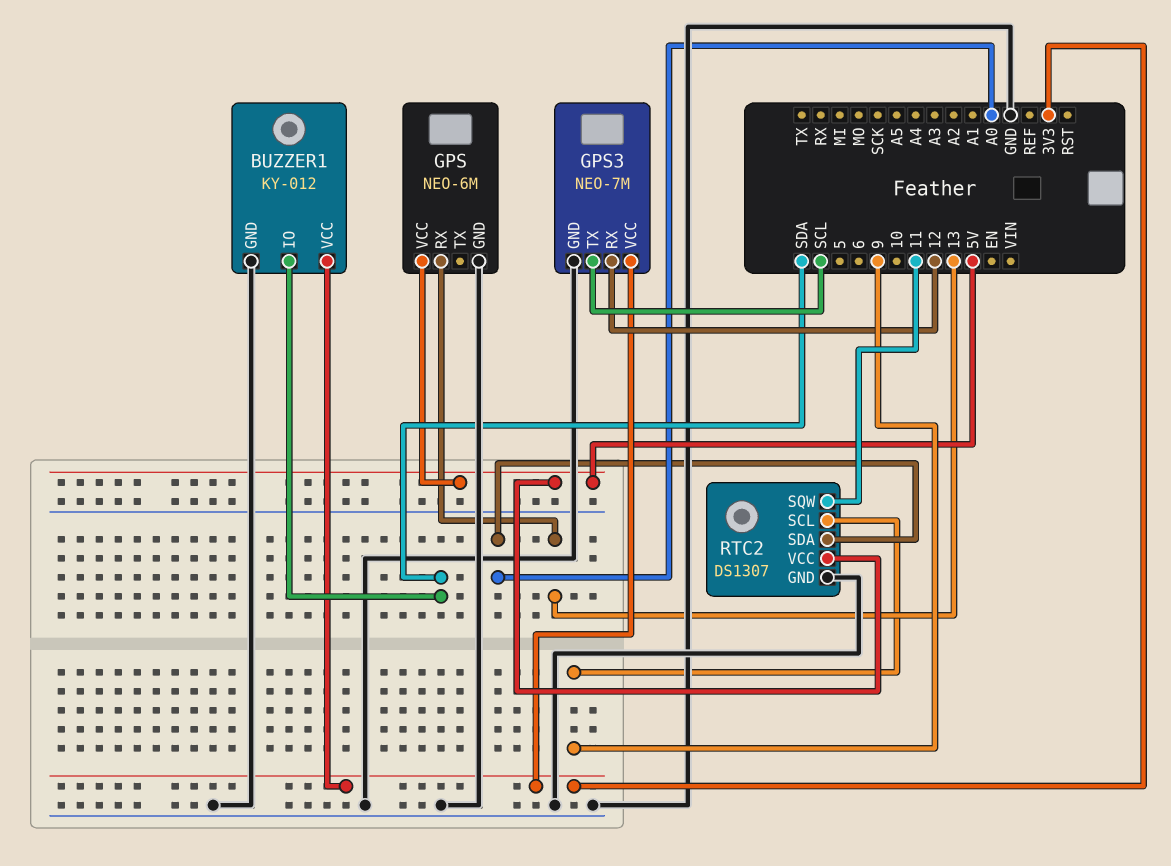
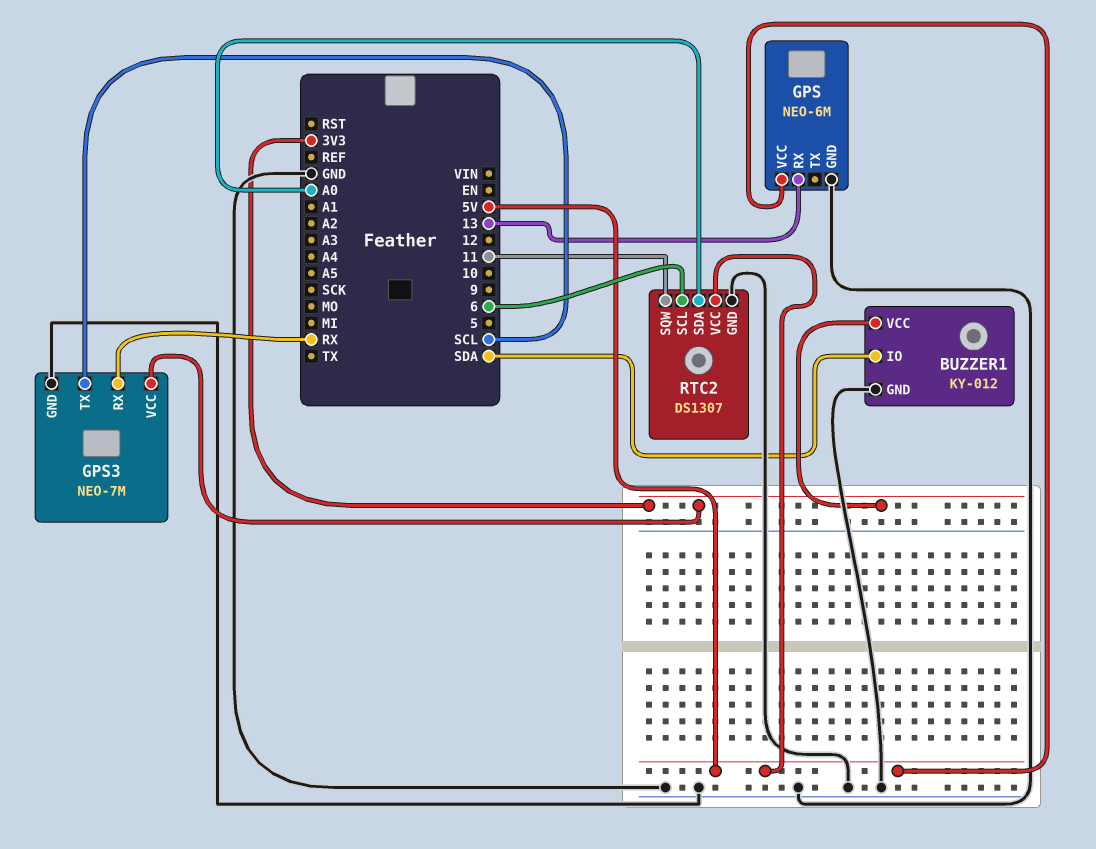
GPS3 pin RX: 12 -> RX
RTC2 pin SCL: 9 -> 6

